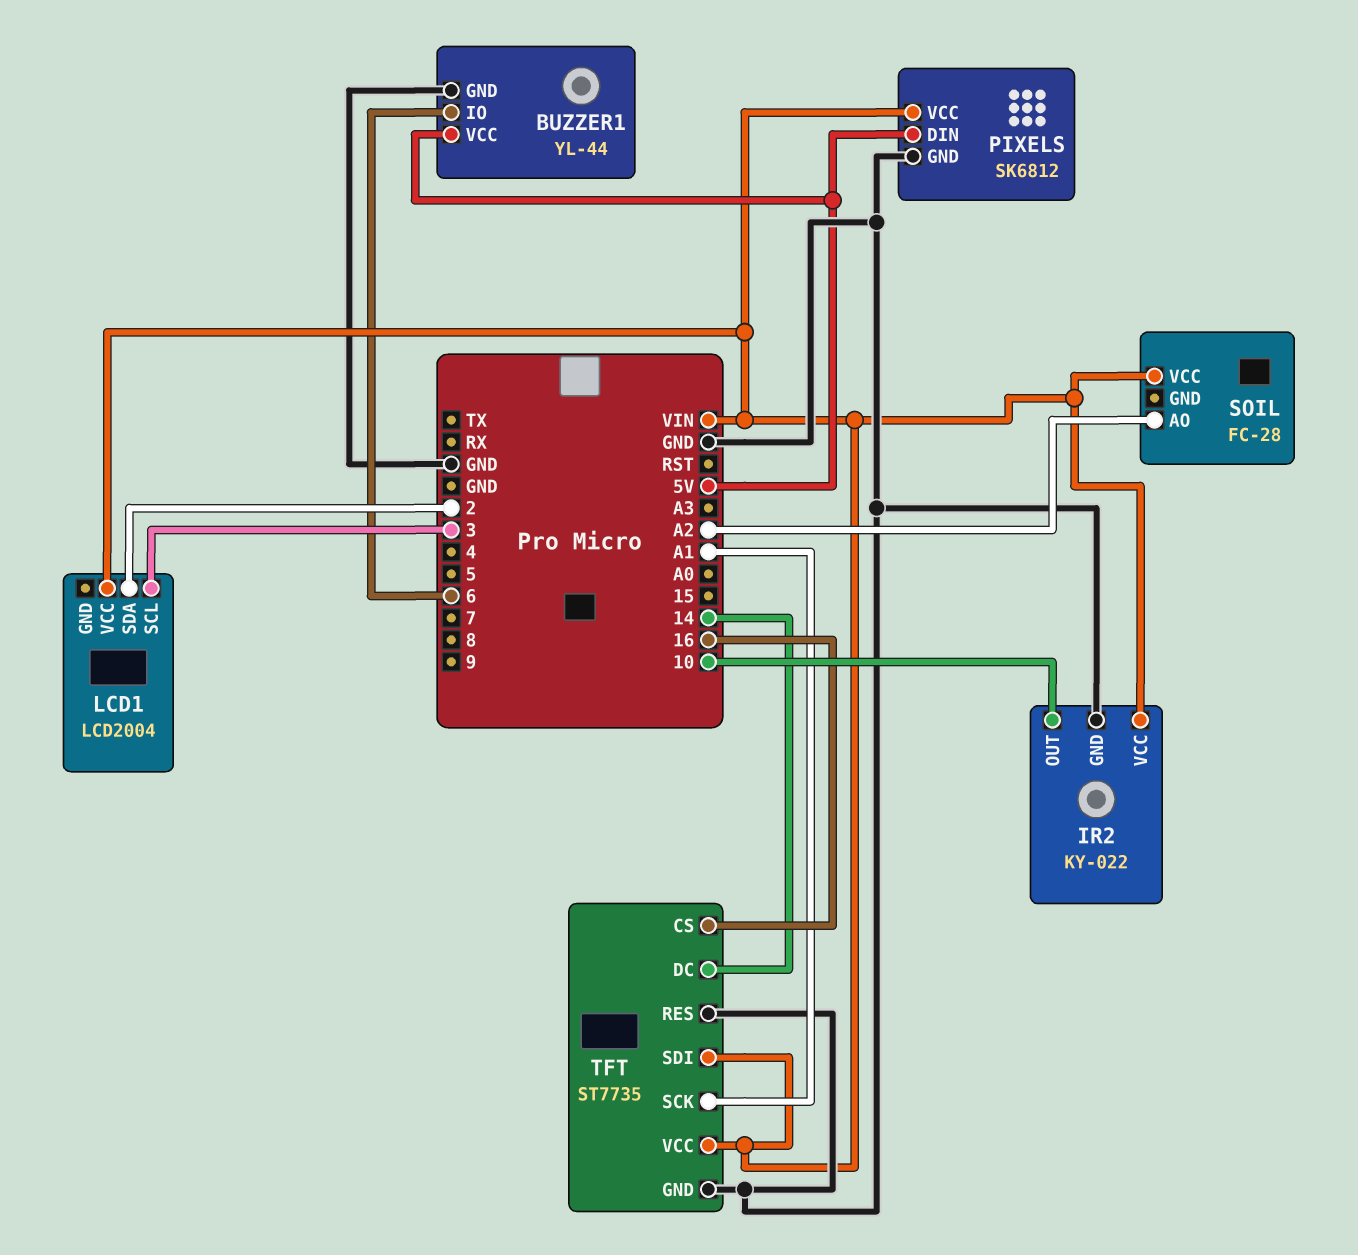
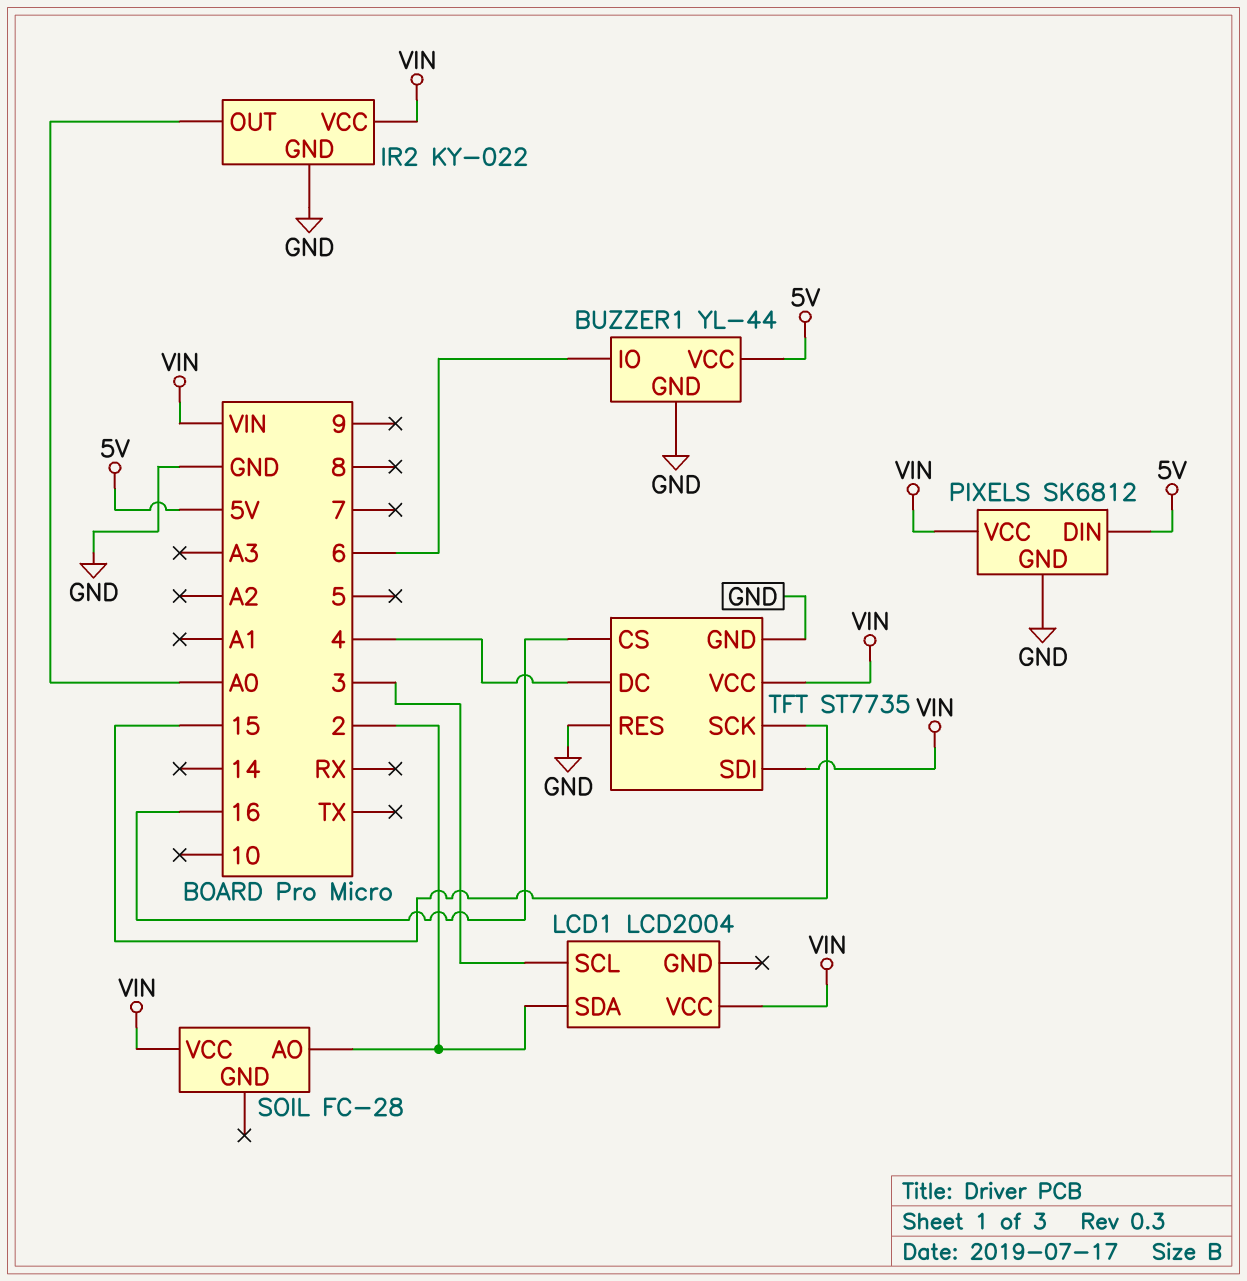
IR2 pin OUT: 10 -> A0
SOIL pin AO: A2 -> 2
TFT pin DC: 14 -> 4
TFT pin SCK: A1 -> 15

